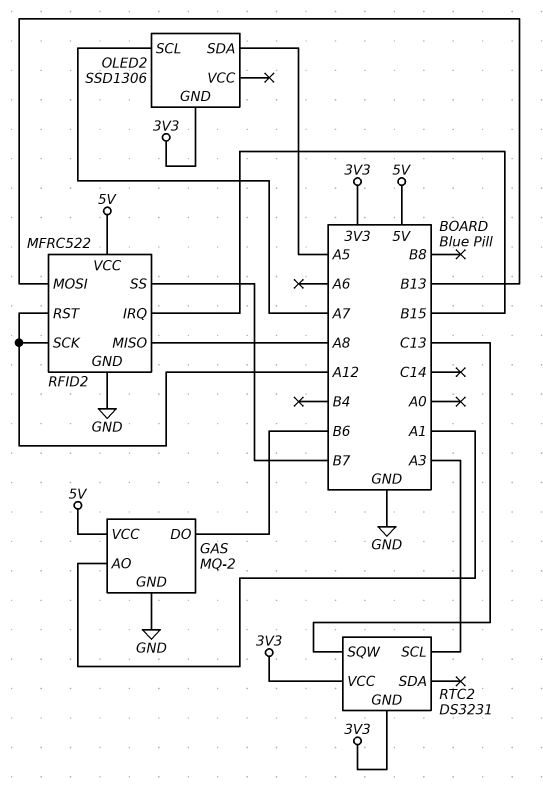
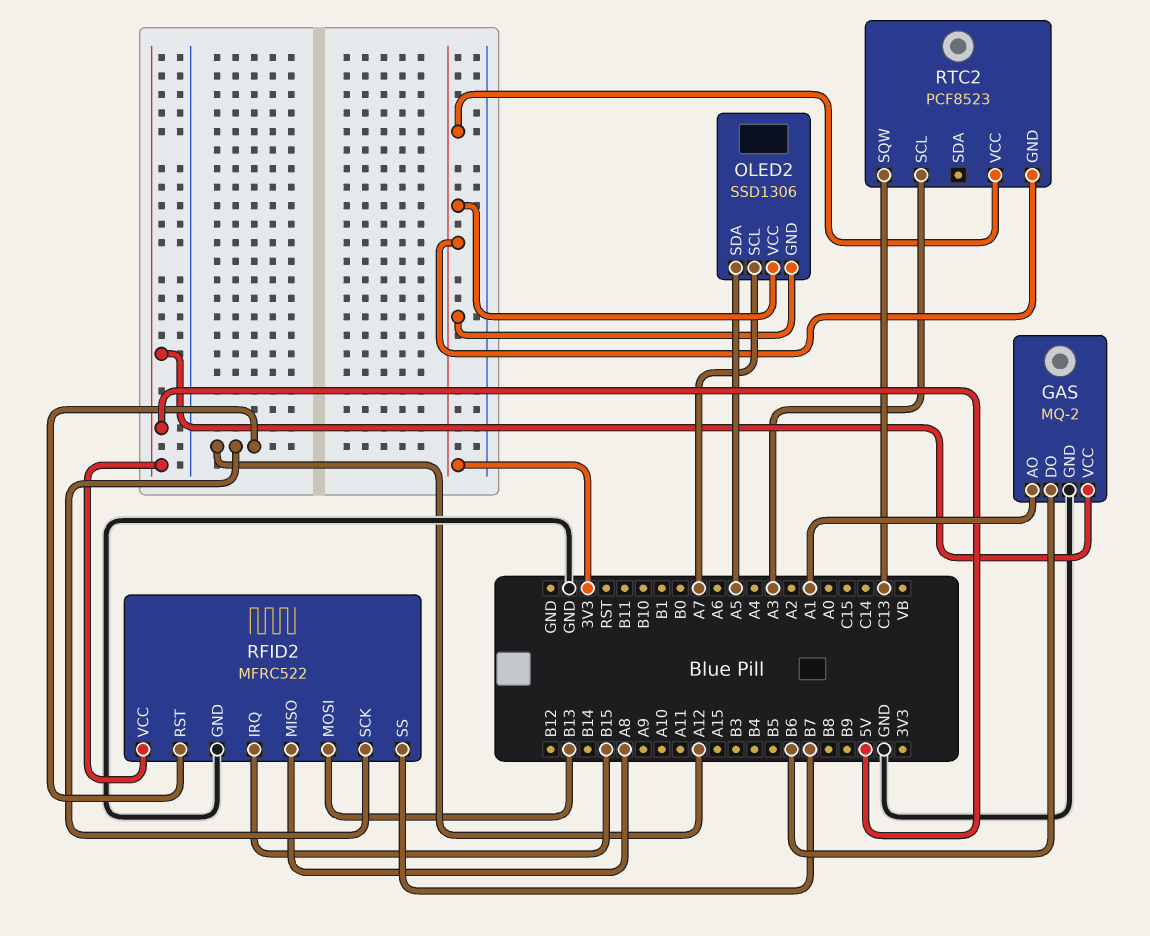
OLED2 pin VCC: none -> 3V3
RTC2: DS3231 -> PCF8523

